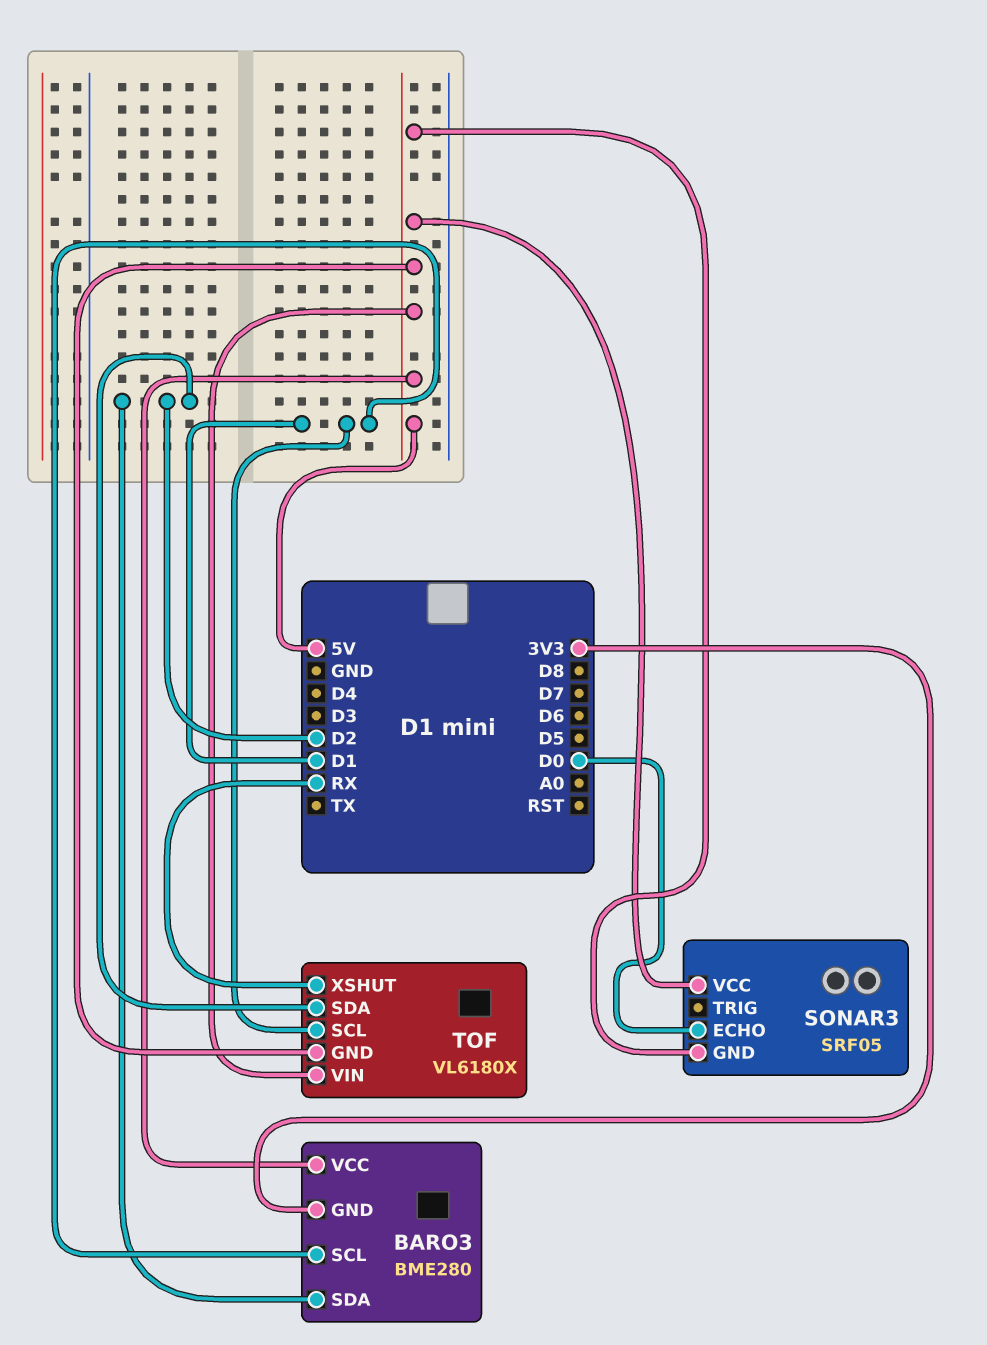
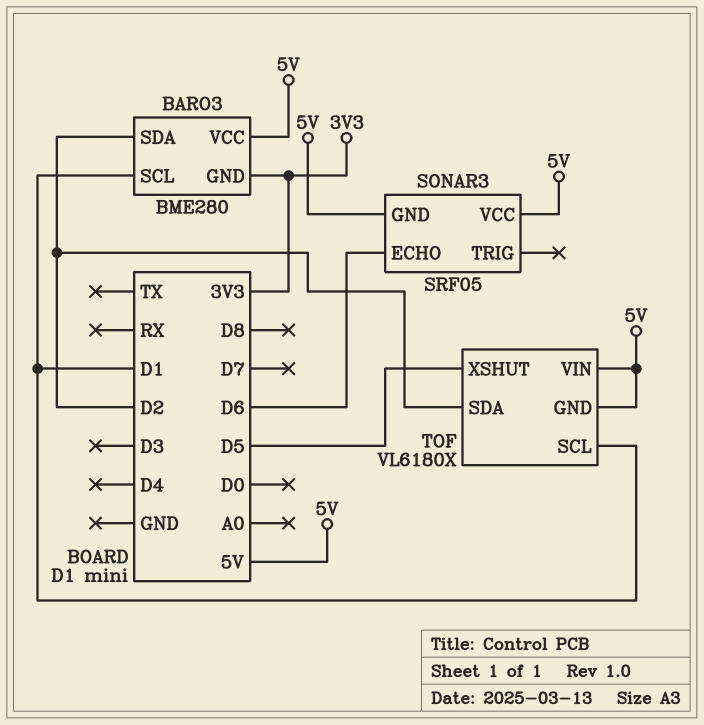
SONAR3 pin ECHO: D0 -> D6
TOF pin XSHUT: RX -> D5

